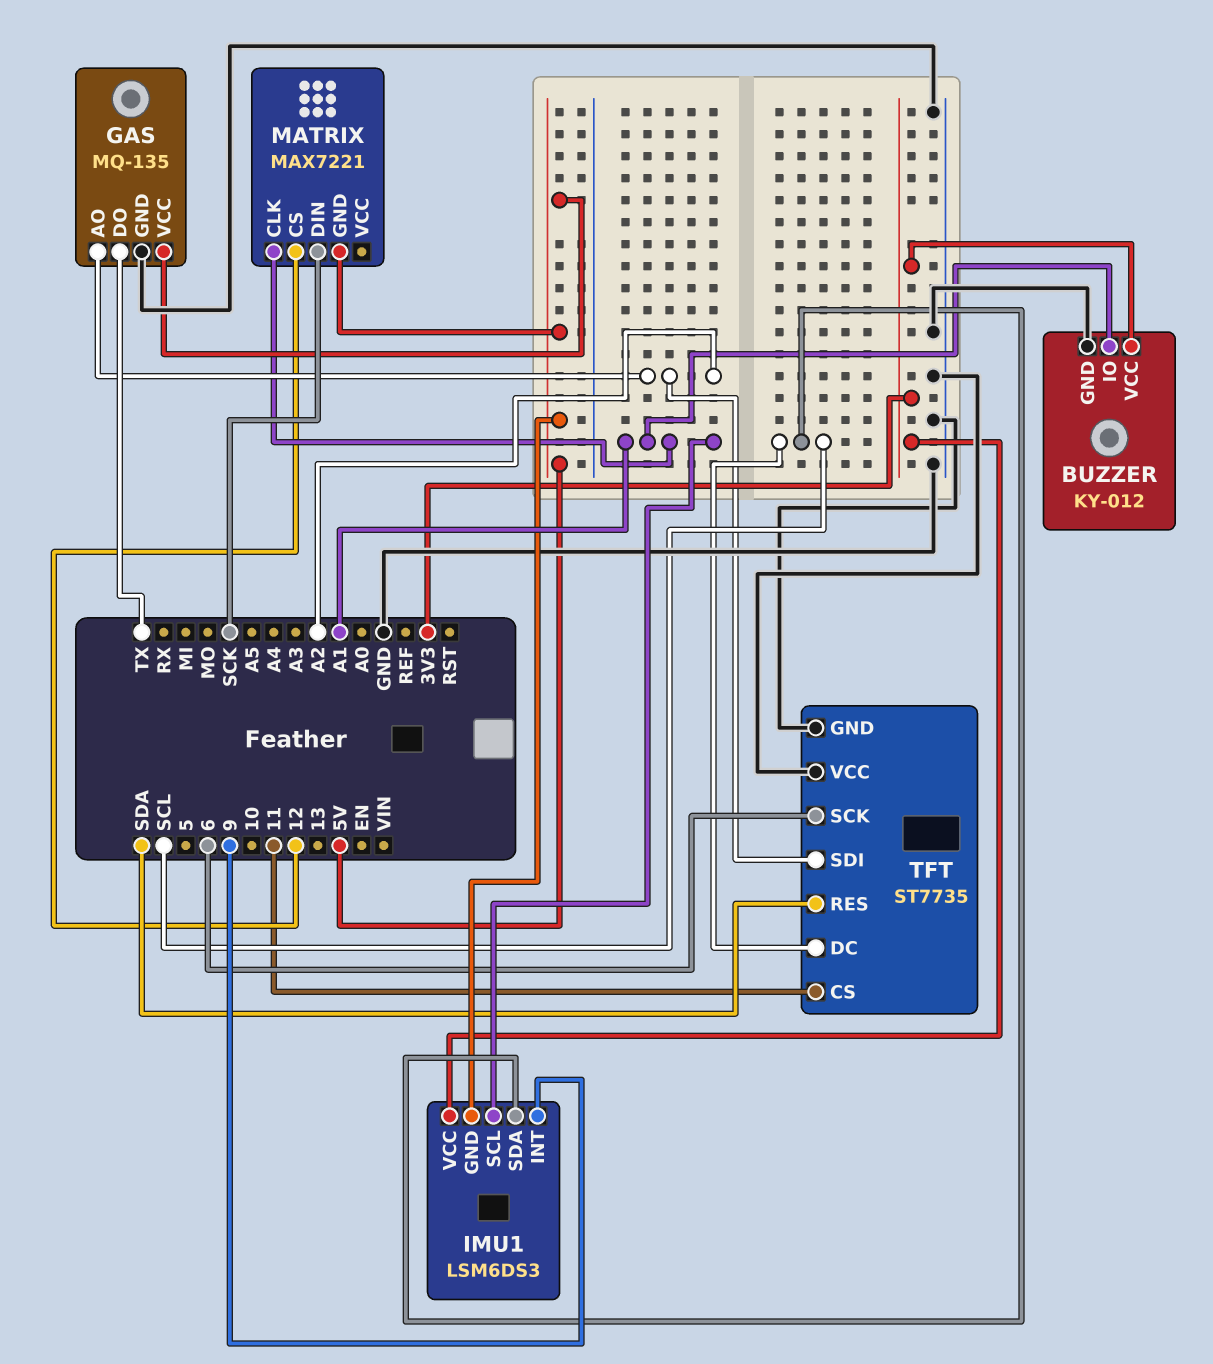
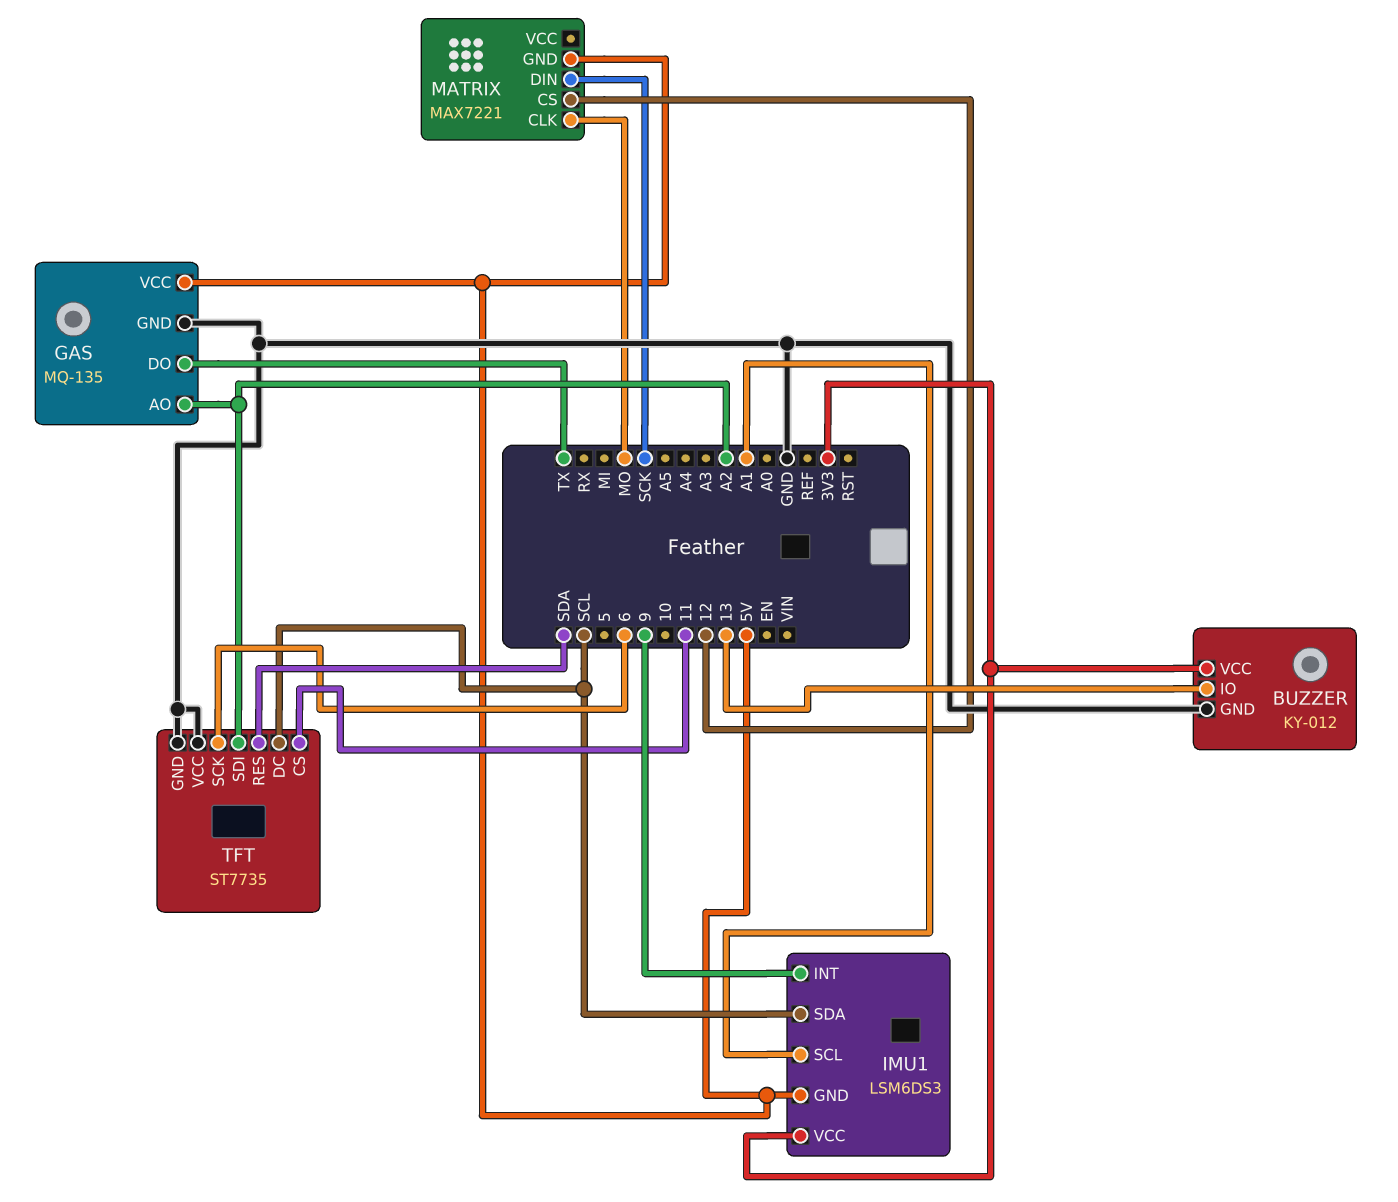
BUZZER pin IO: A1 -> 13
MATRIX pin CLK: A1 -> MO

